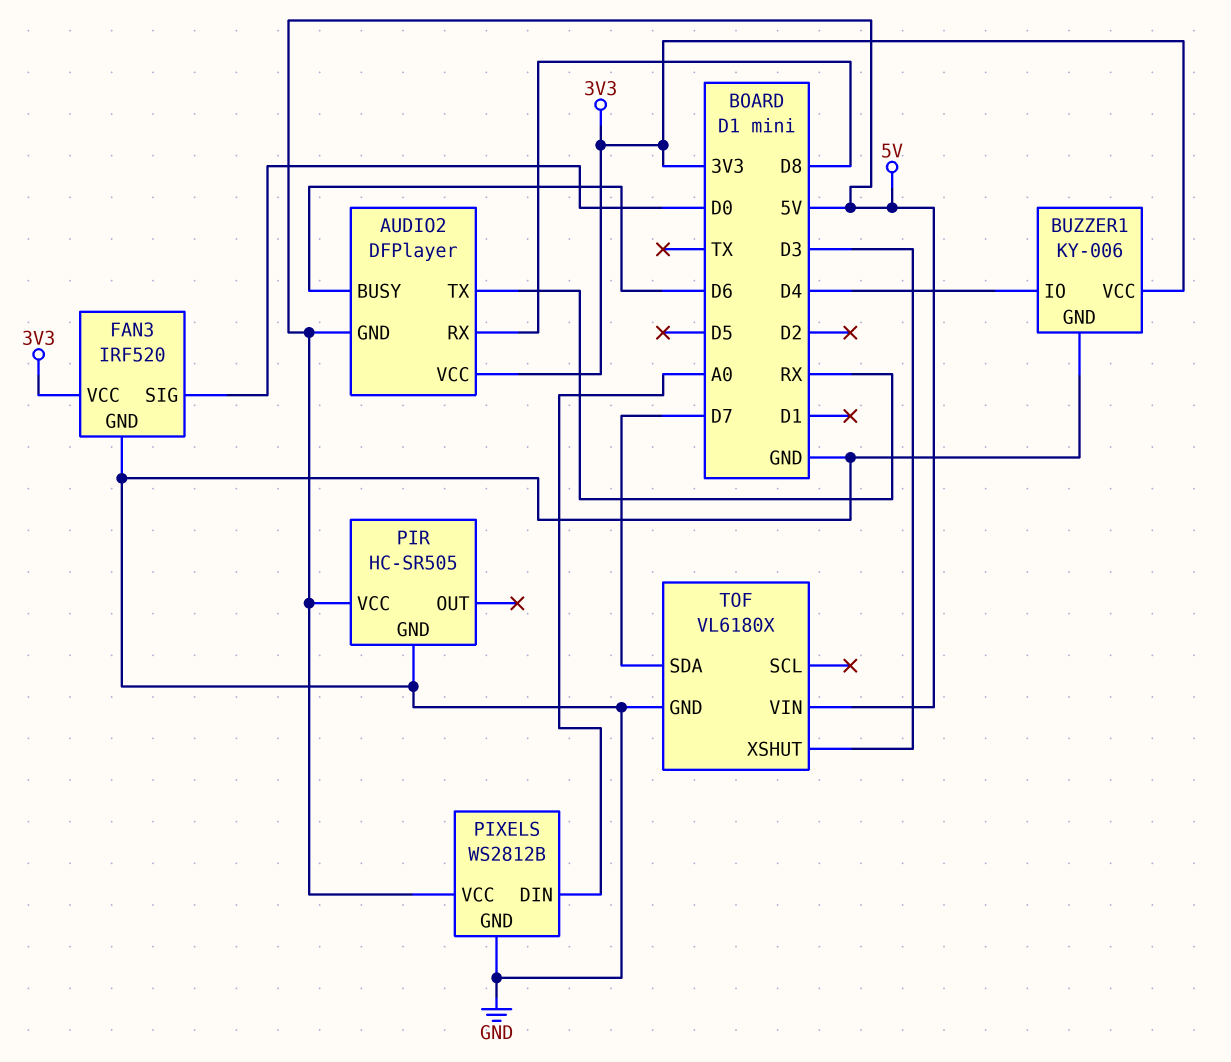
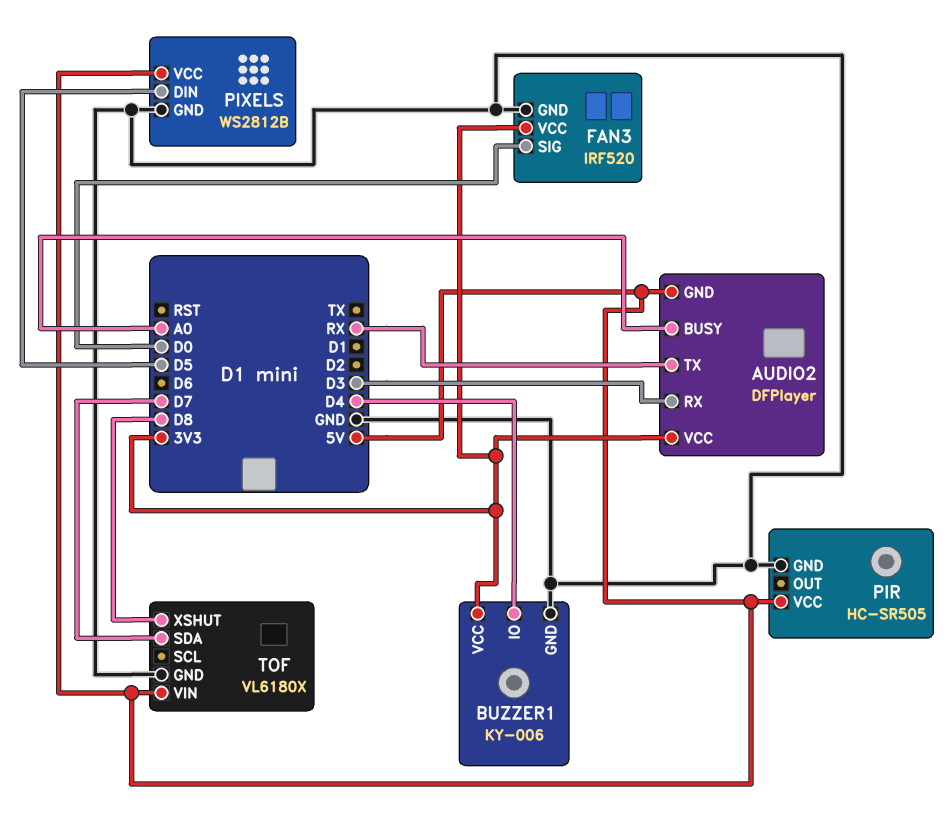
AUDIO2 pin BUSY: D6 -> A0
AUDIO2 pin RX: D8 -> D3
PIXELS pin DIN: A0 -> D5
TOF pin XSHUT: D3 -> D8

